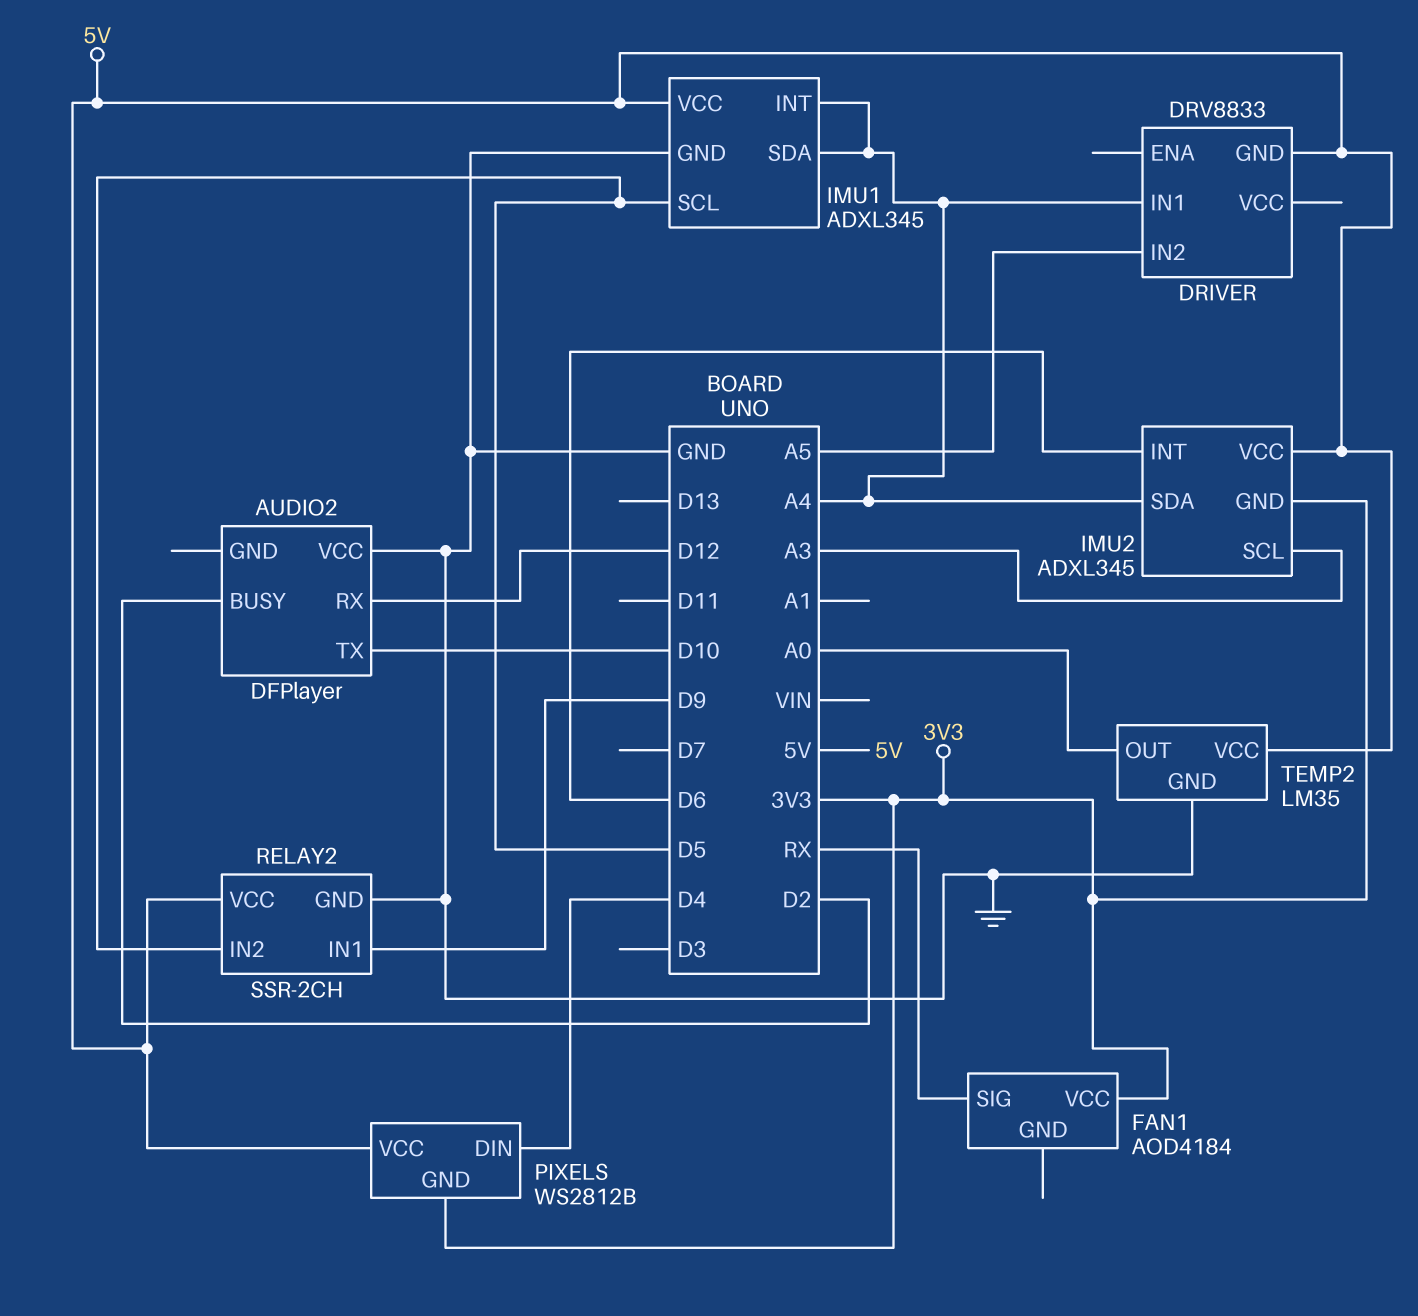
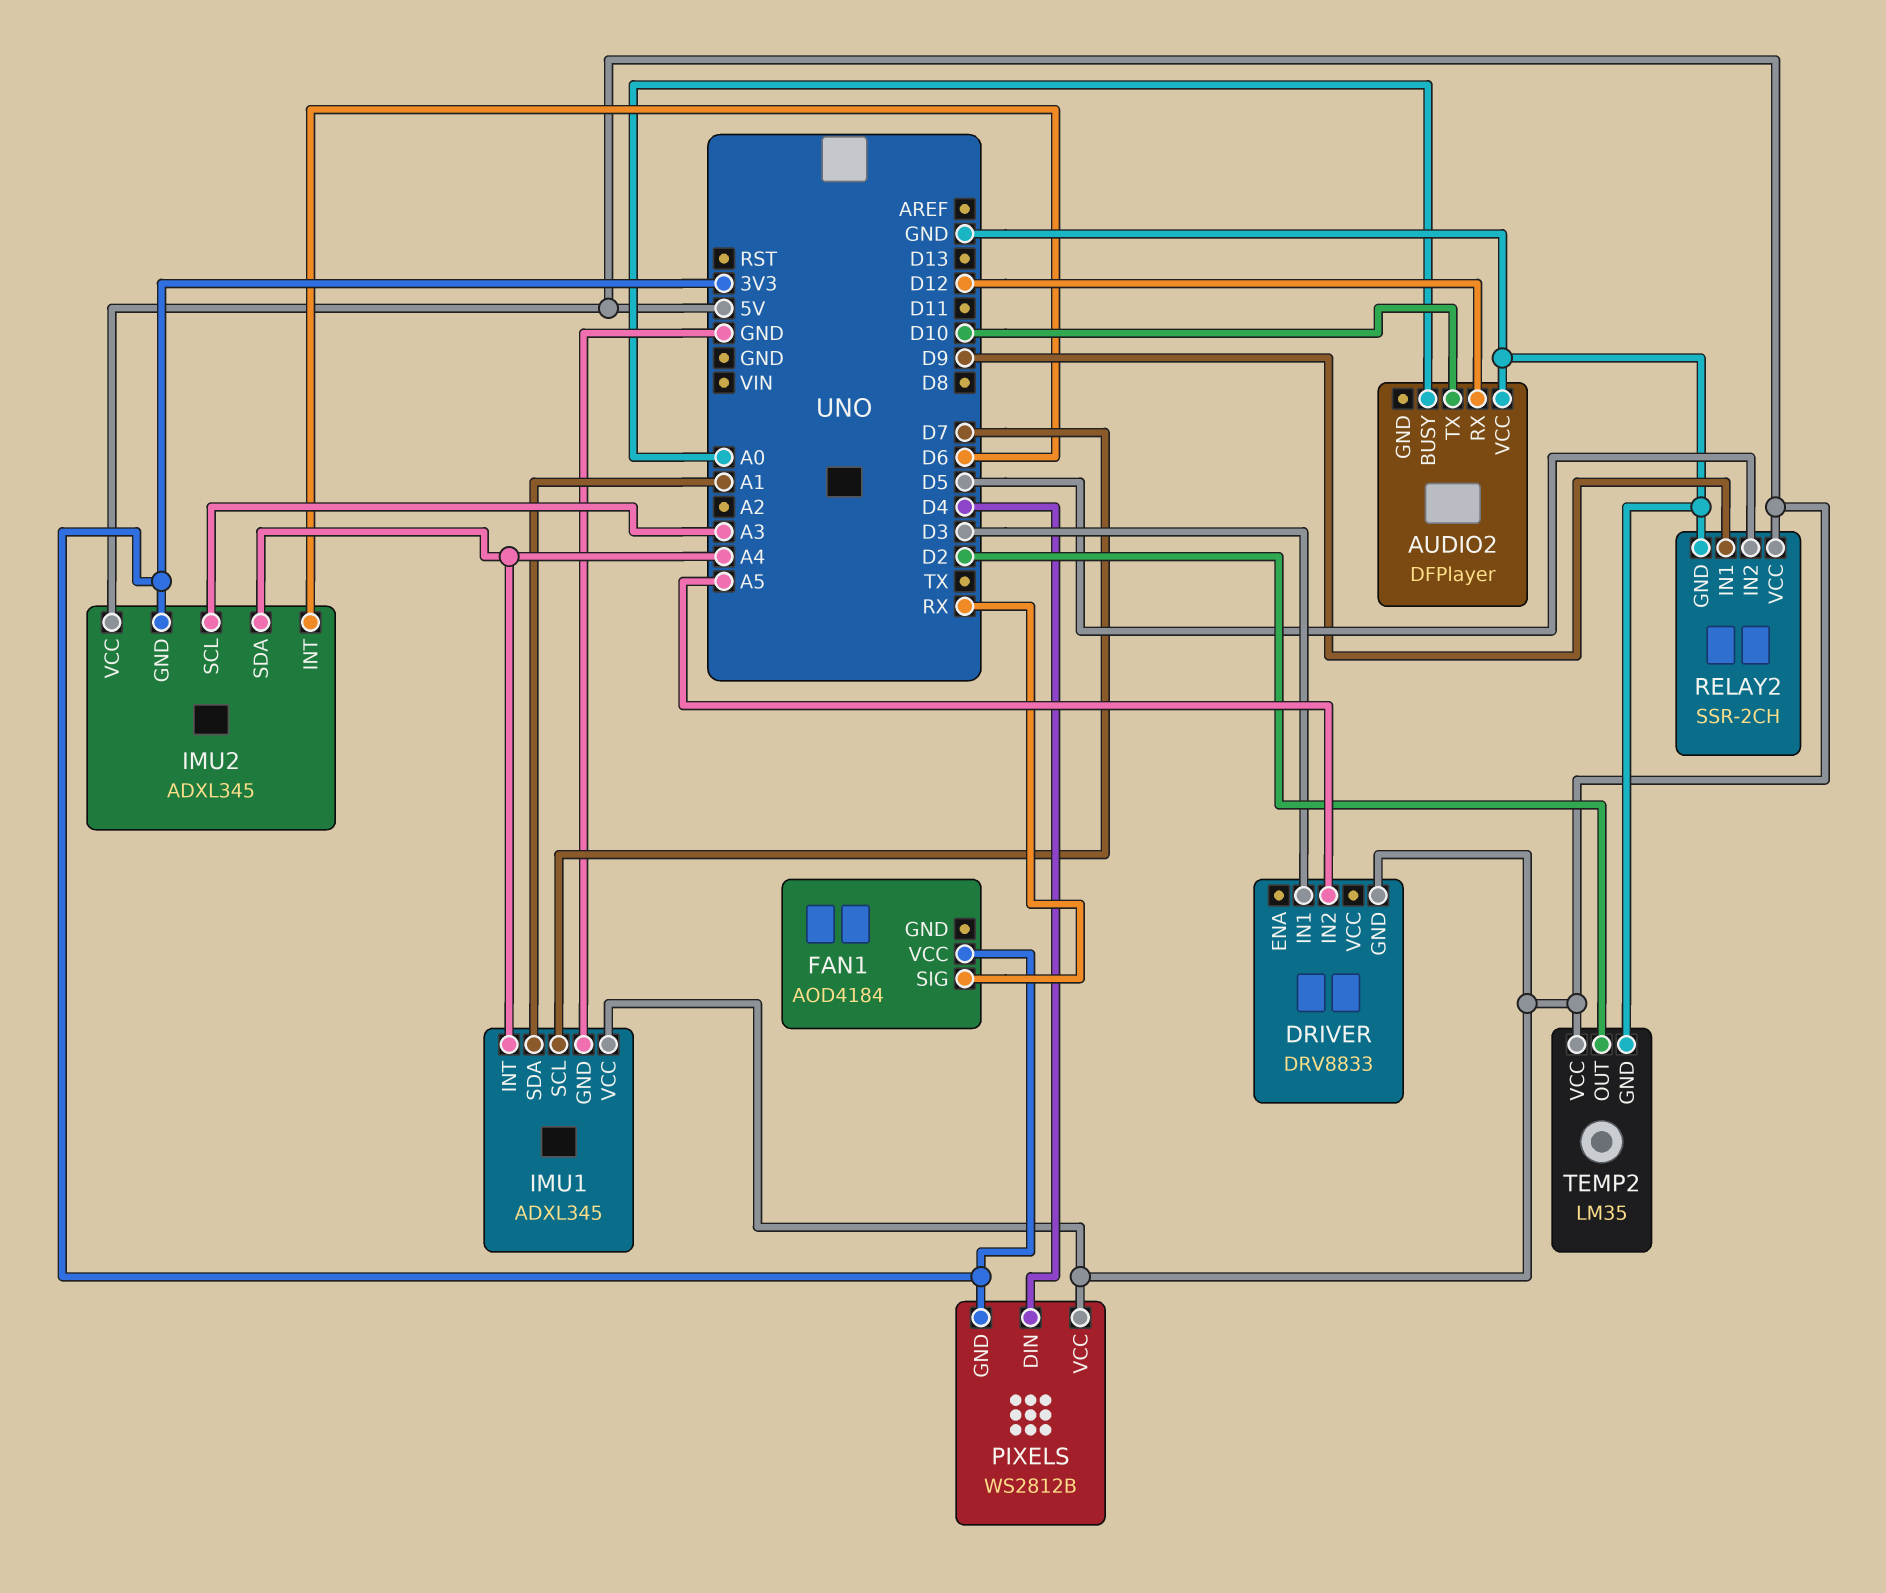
AUDIO2 pin BUSY: D2 -> A0
DRIVER pin IN1: A4 -> D3
IMU1 pin SCL: D5 -> D7
IMU1 pin SDA: A4 -> A1
TEMP2 pin OUT: A0 -> D2

